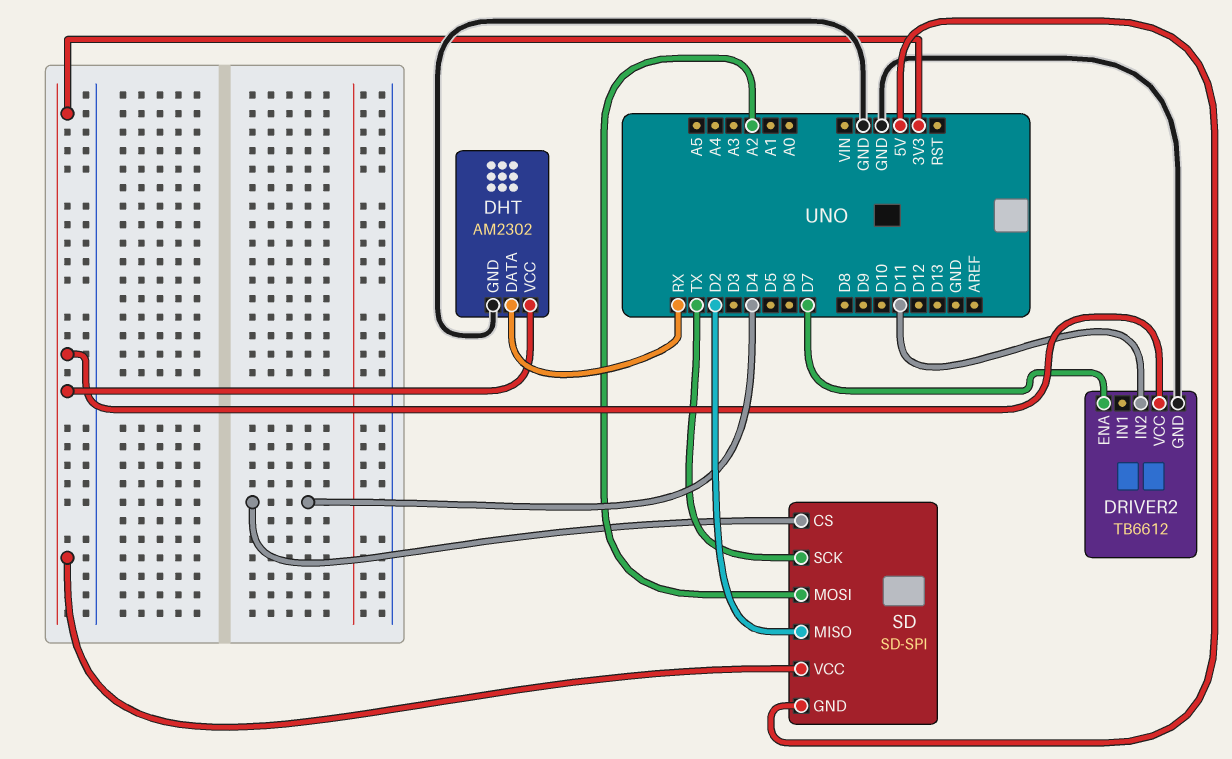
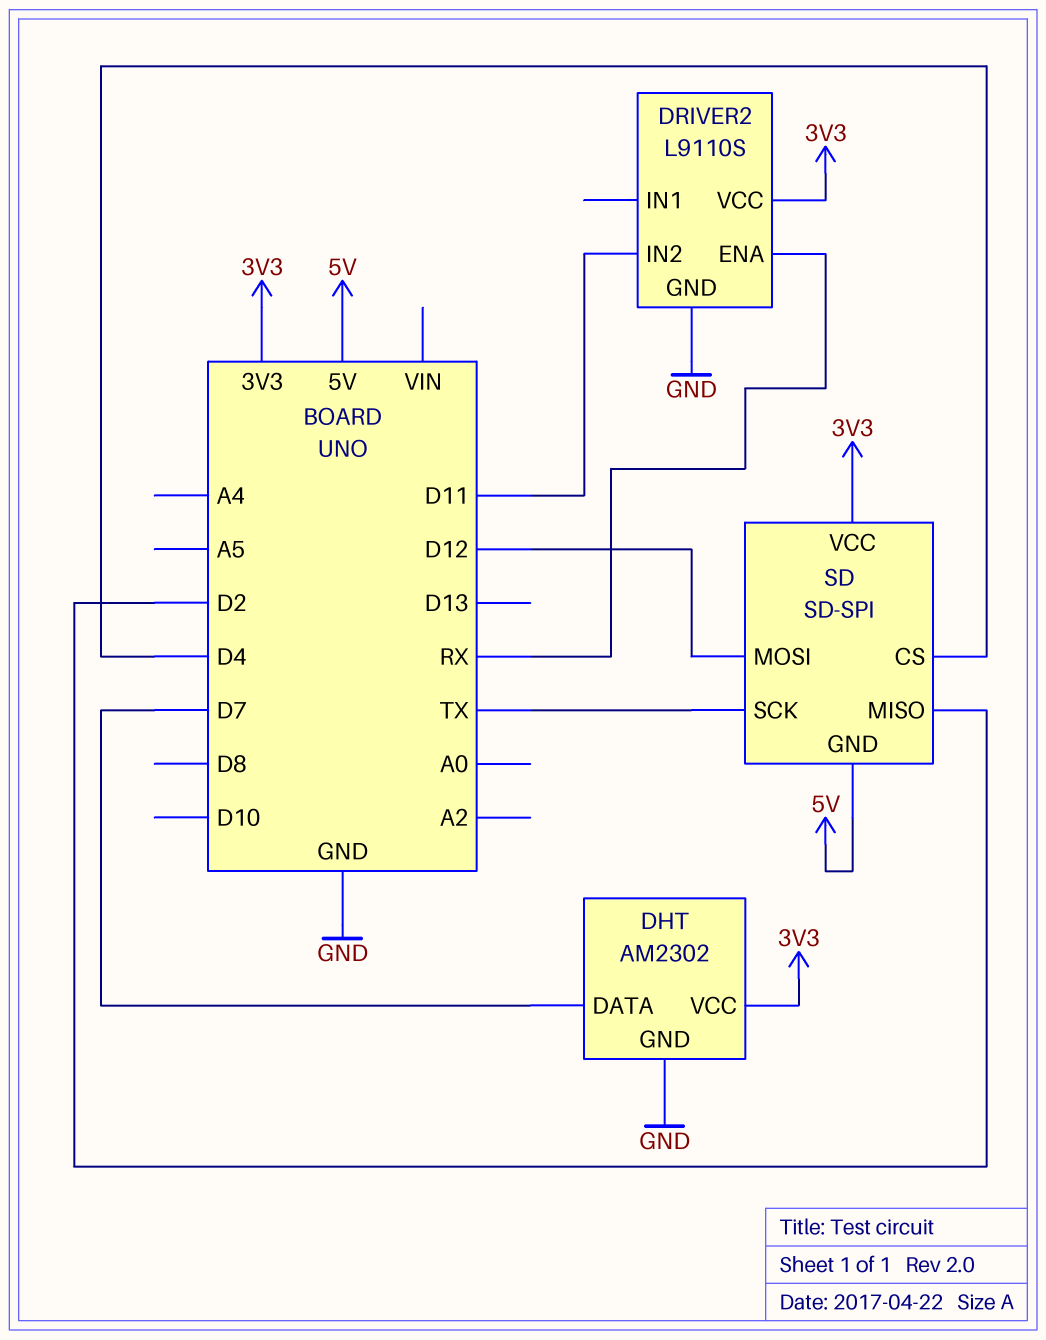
DHT pin DATA: RX -> D7
DRIVER2: TB6612 -> L9110S
DRIVER2 pin ENA: D7 -> RX
SD pin MOSI: A2 -> D12

